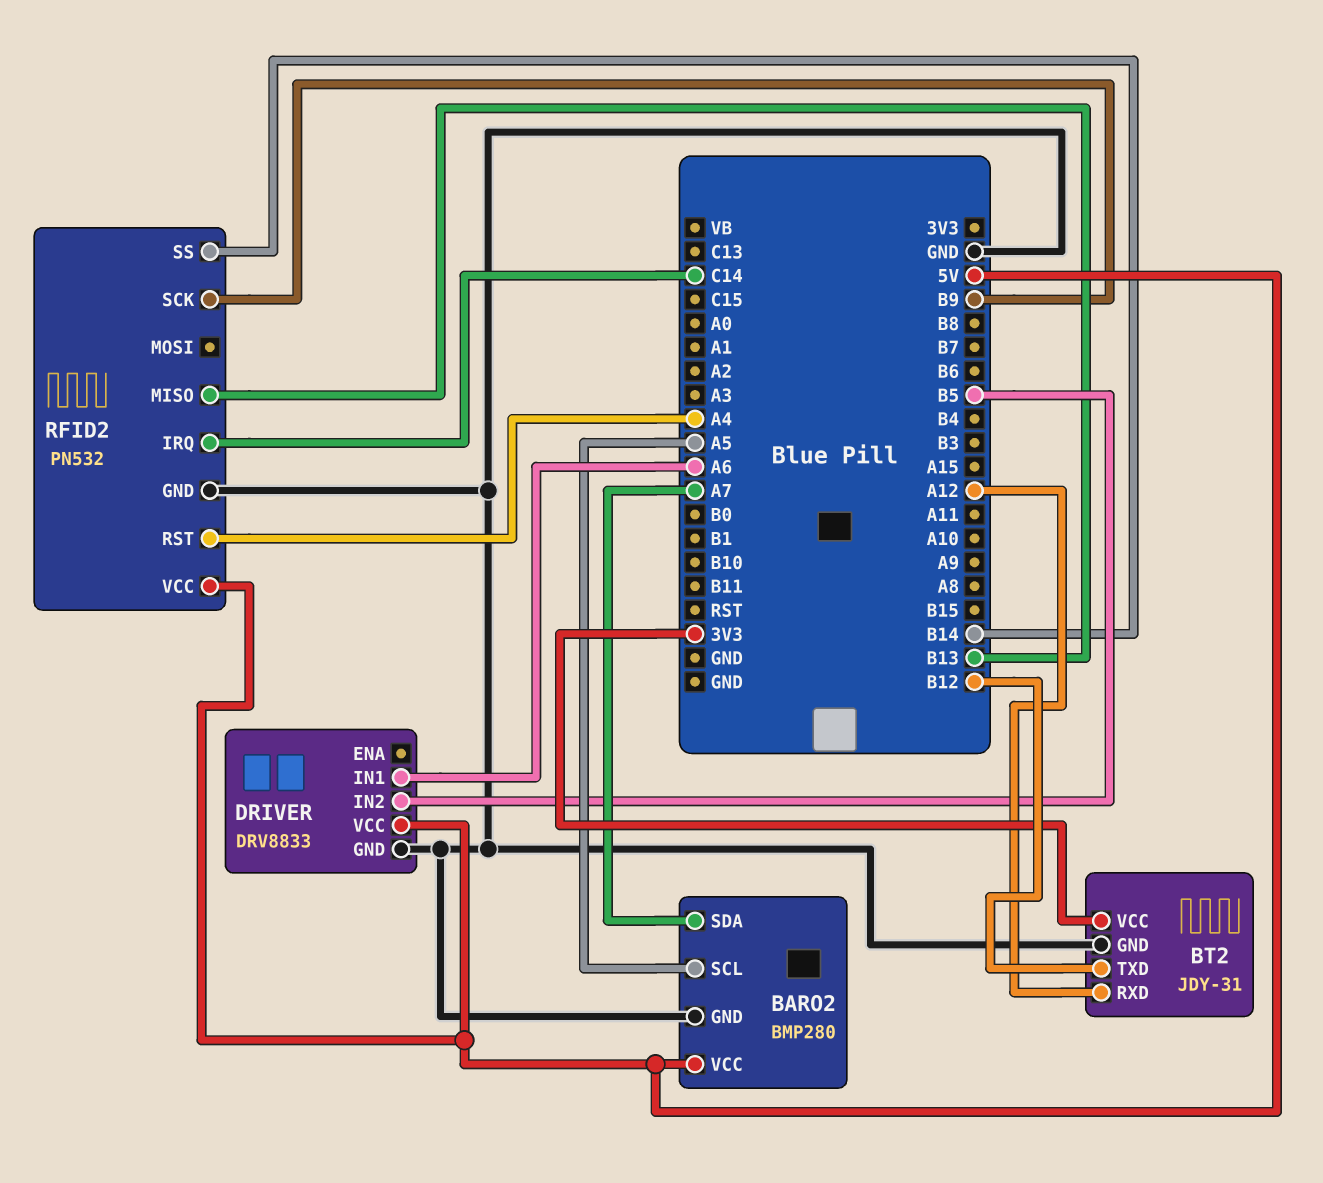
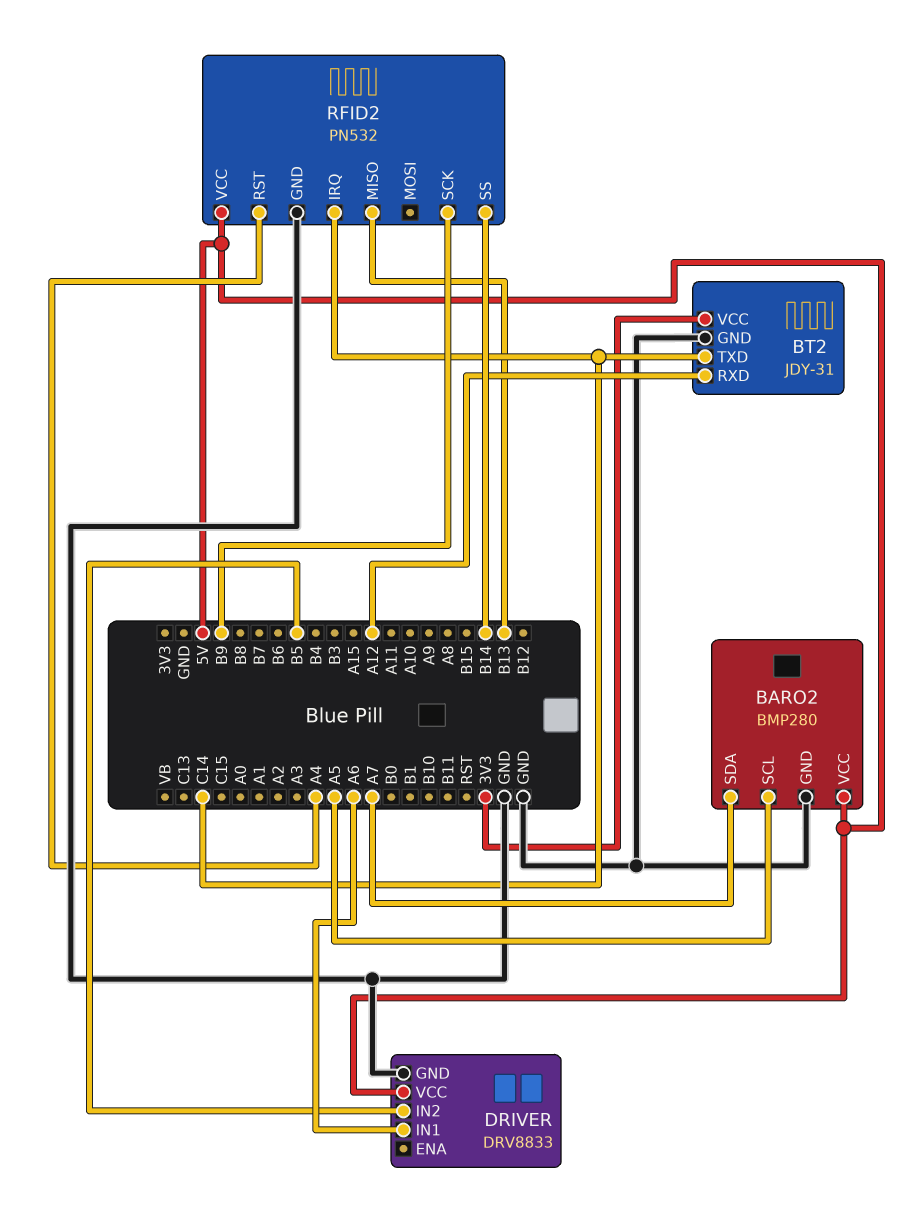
BT2 pin TXD: B12 -> C14

